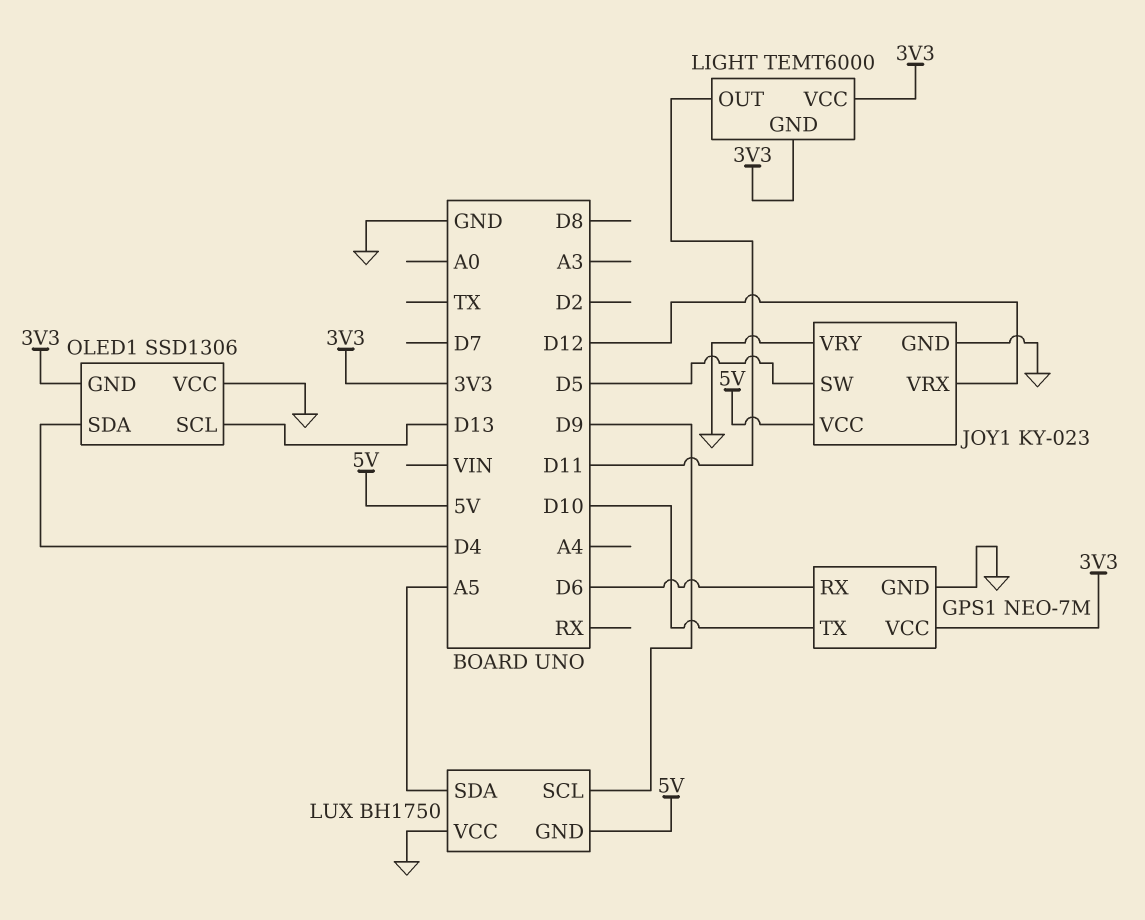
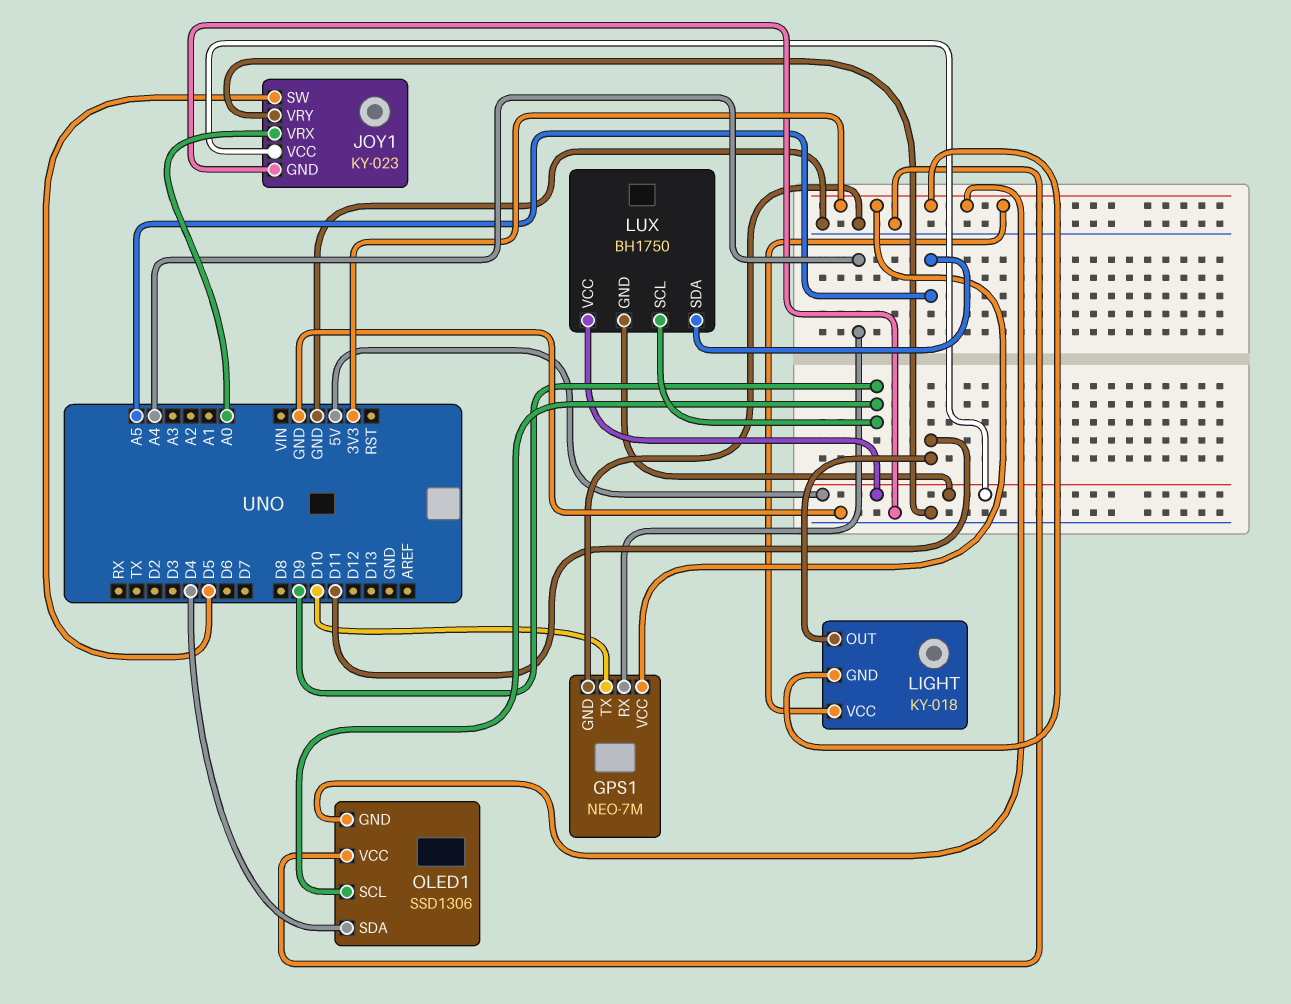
GPS1 pin RX: D6 -> A4
JOY1 pin VRX: D12 -> A0
LIGHT: TEMT6000 -> KY-018
LUX pin VCC: GND -> 5V
OLED1 pin SCL: D13 -> D9

